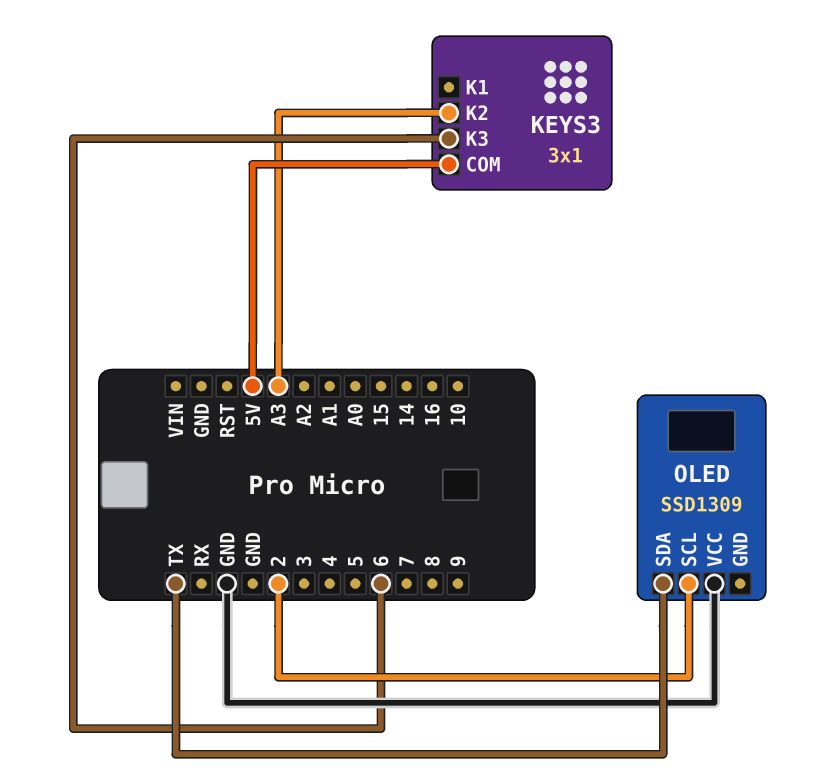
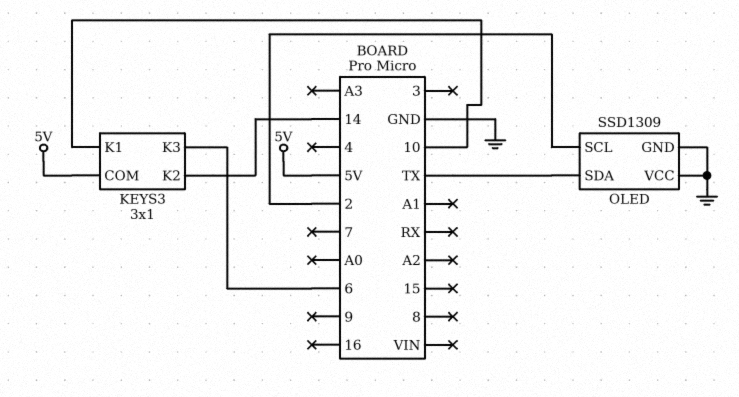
KEYS3 pin K1: none -> 10
KEYS3 pin K2: A3 -> 14
OLED pin GND: none -> GND

